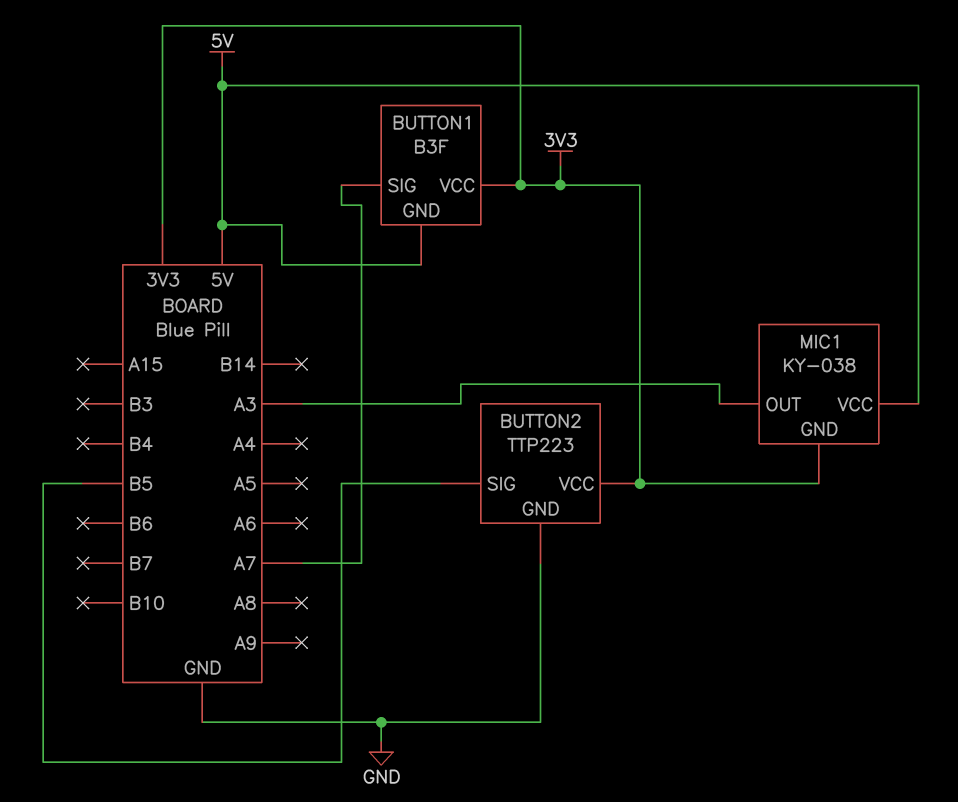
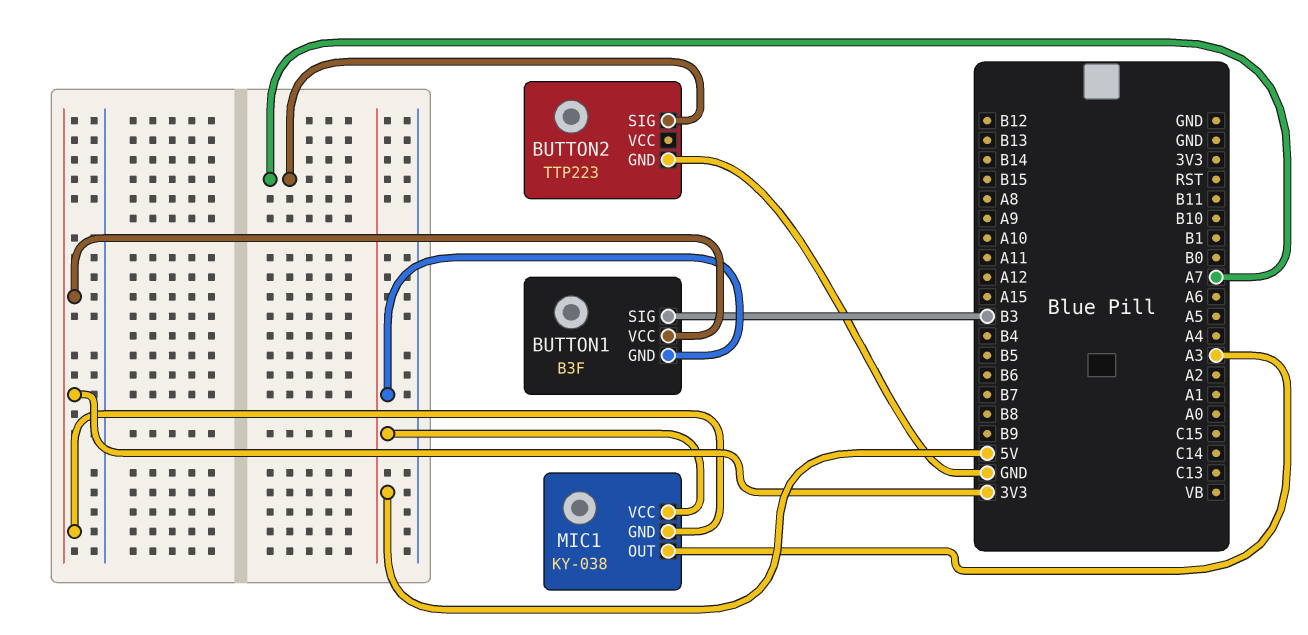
BUTTON1 pin SIG: A7 -> B3
BUTTON2 pin SIG: B5 -> A7
BUTTON2 pin VCC: 3V3 -> none

